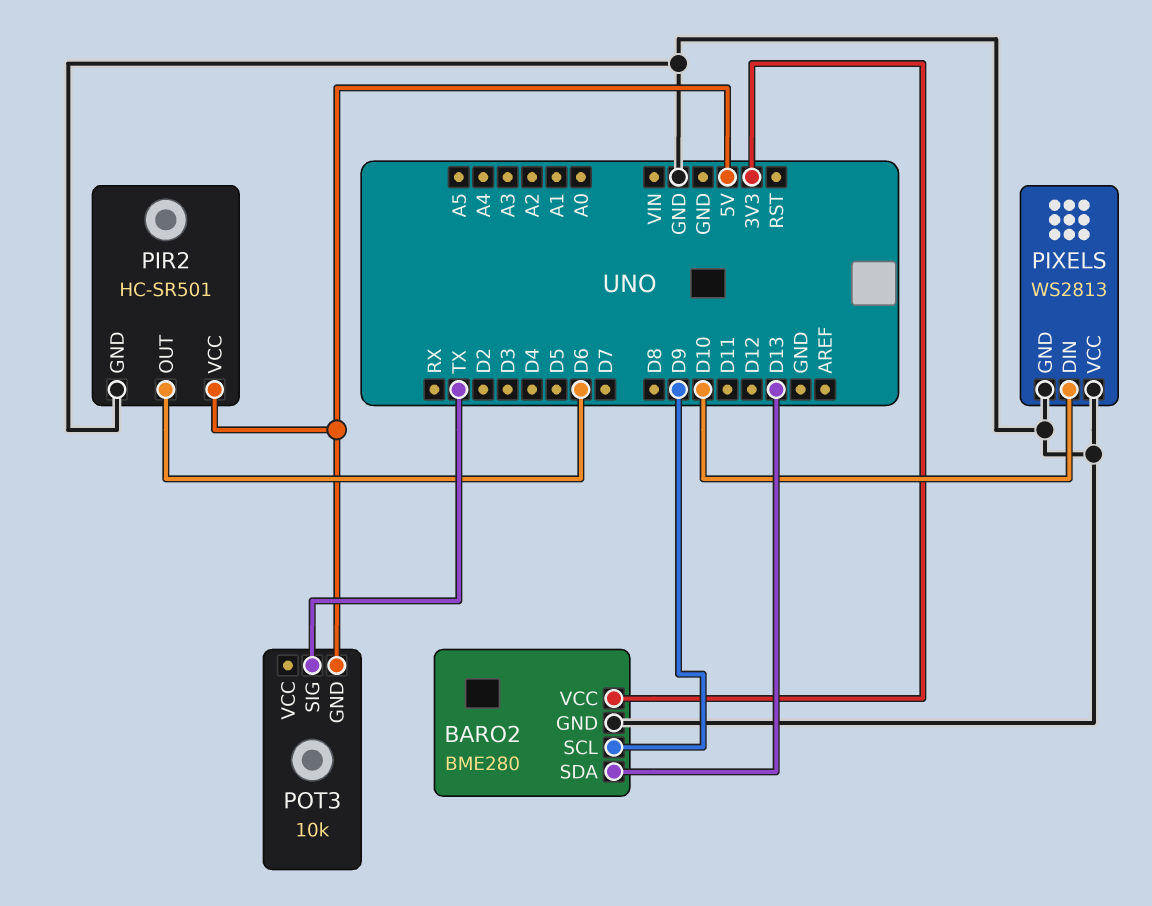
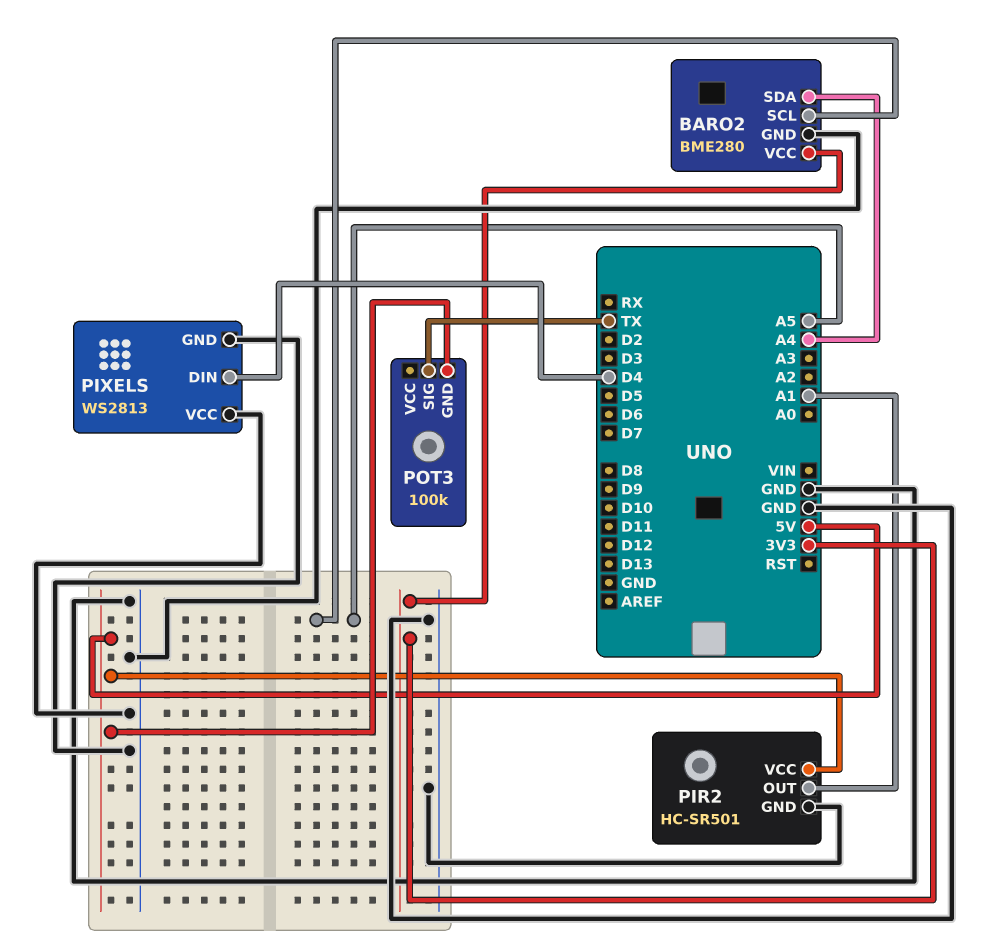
BARO2 pin SCL: D9 -> A5
BARO2 pin SDA: D13 -> A4
PIR2 pin OUT: D6 -> A1
PIXELS pin DIN: D10 -> D4
POT3: 10k -> 100k

